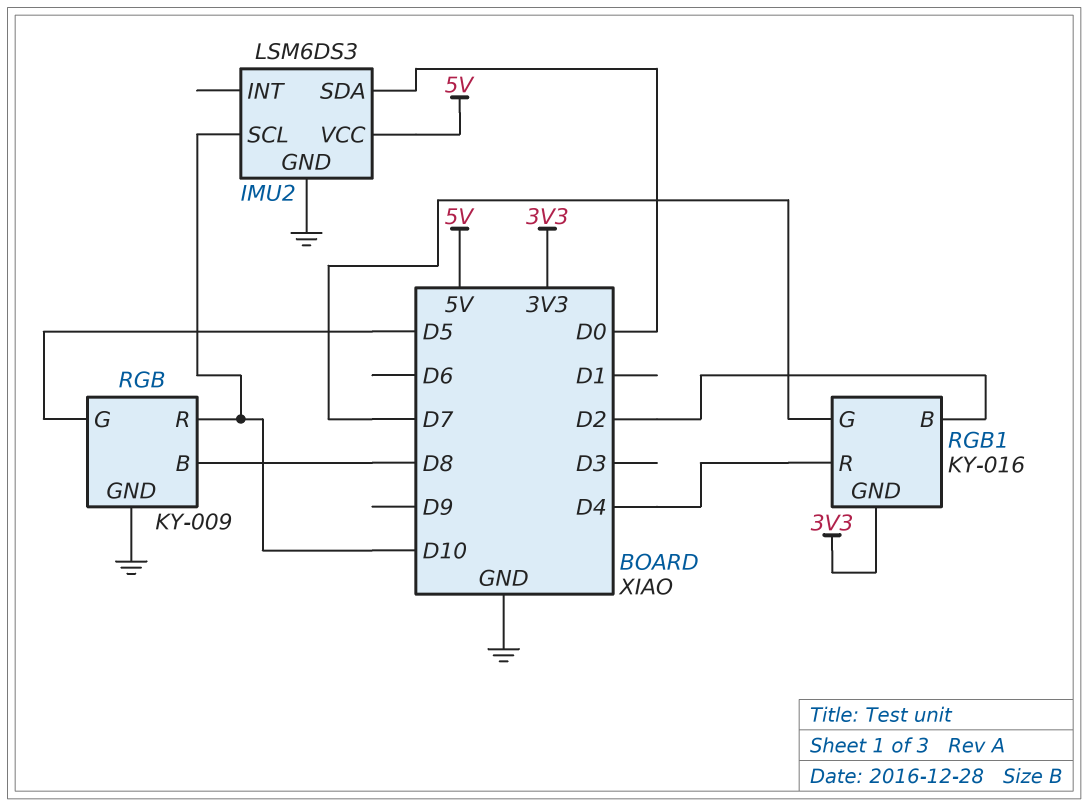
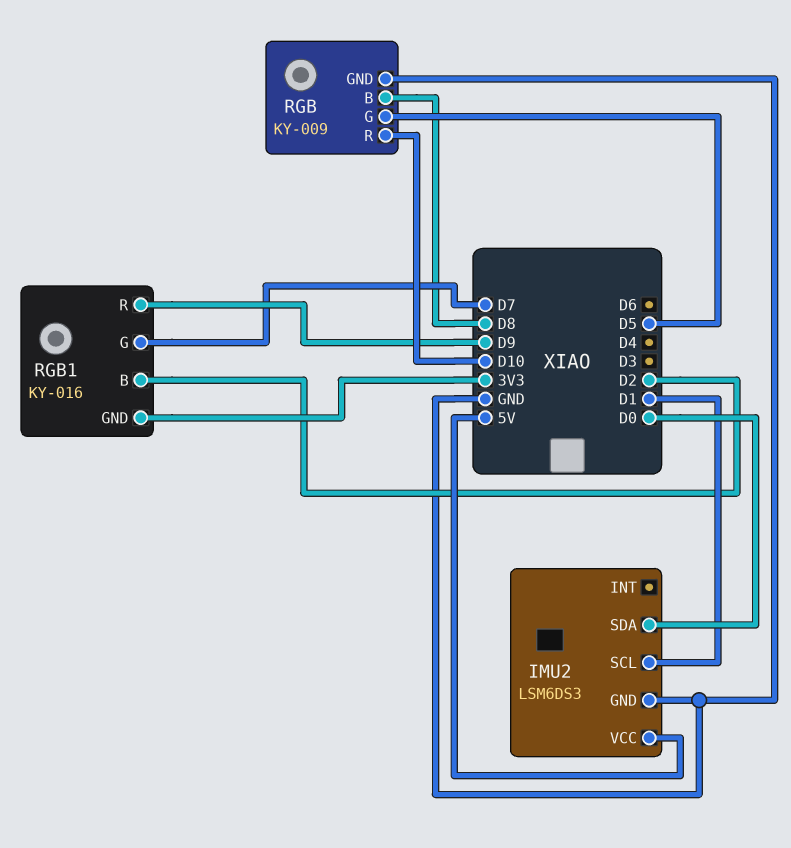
IMU2 pin SCL: D10 -> D1
RGB1 pin R: D4 -> D9

